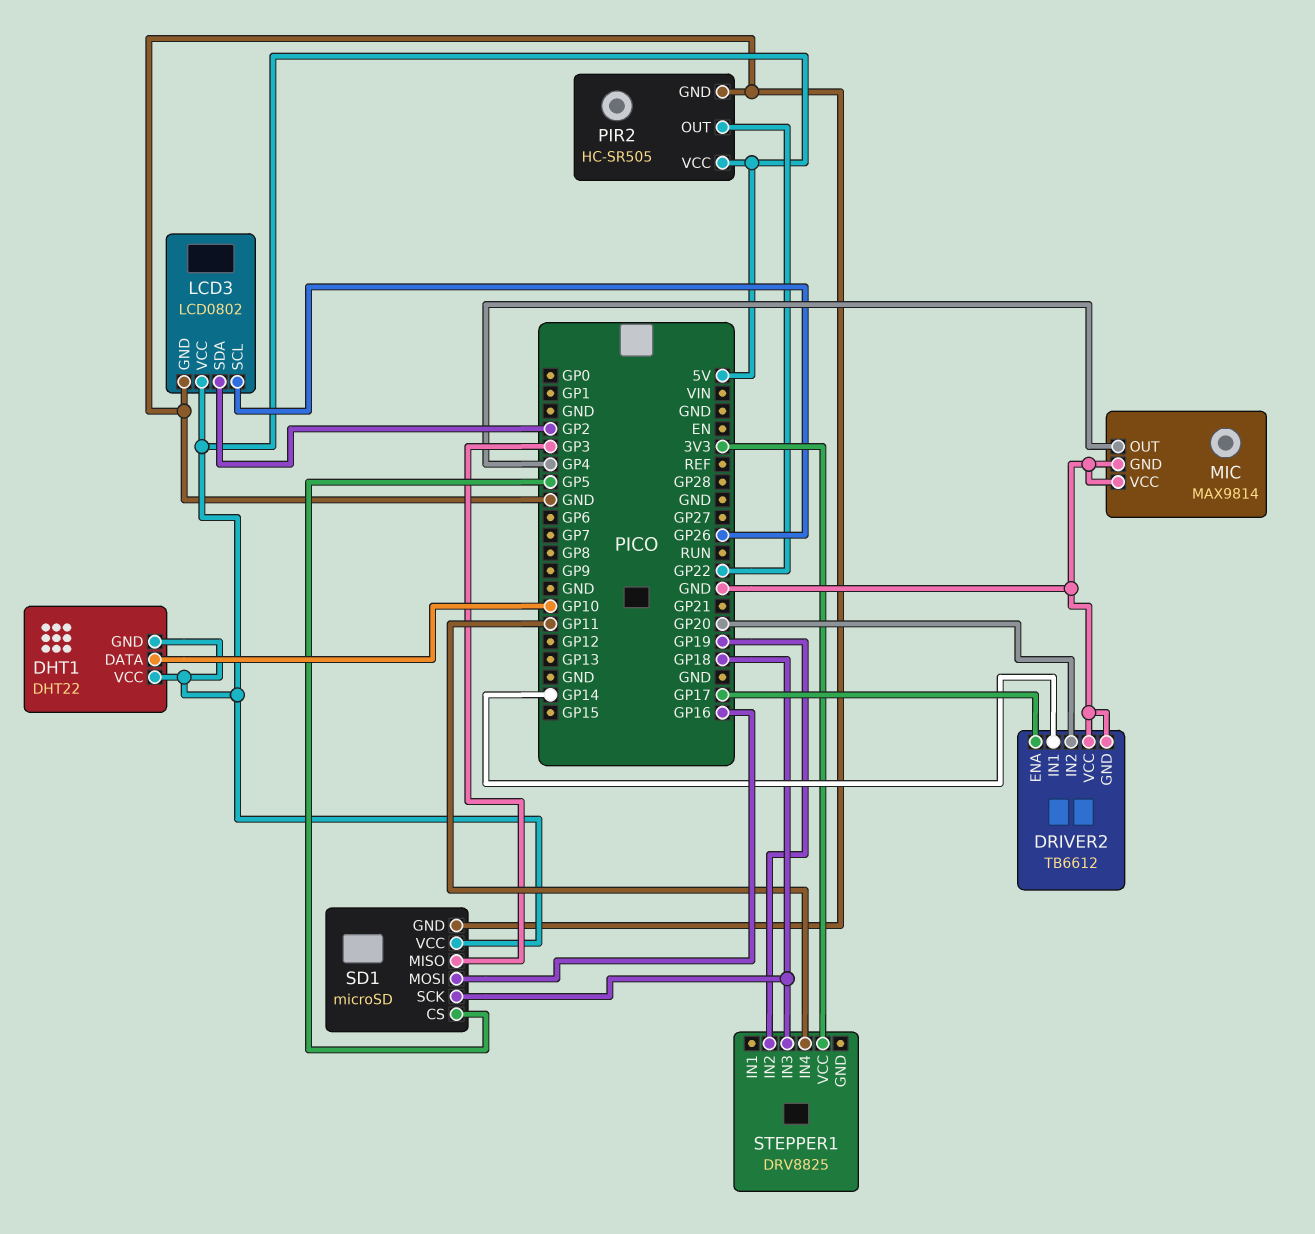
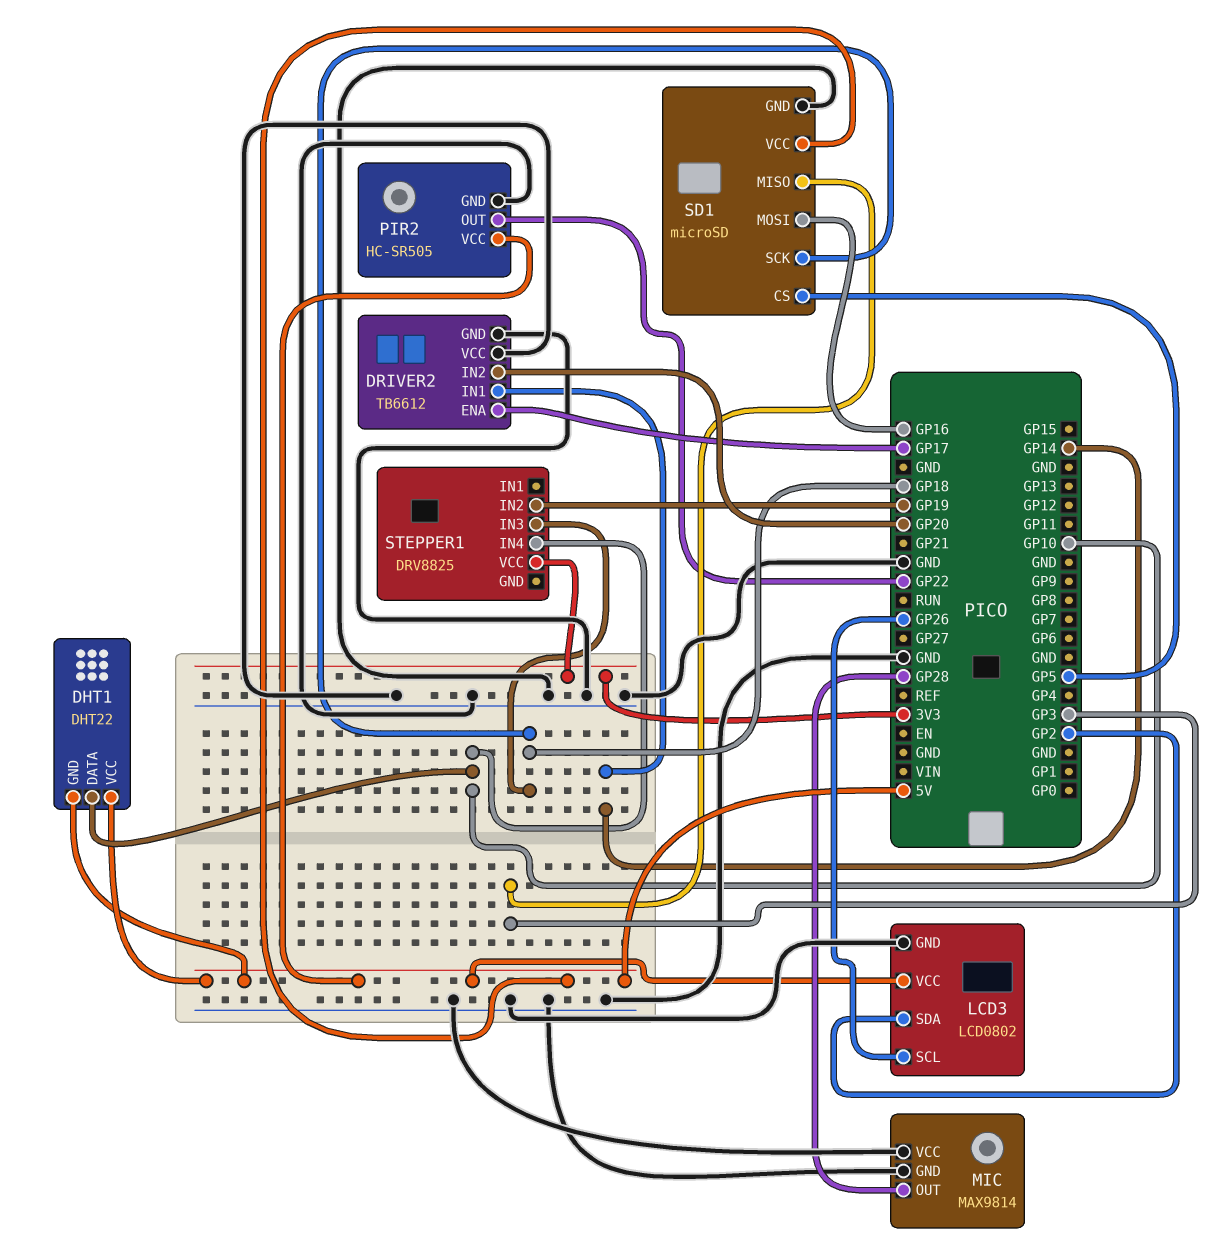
MIC pin OUT: GP4 -> GP28
STEPPER1 pin IN4: GP11 -> GP10

